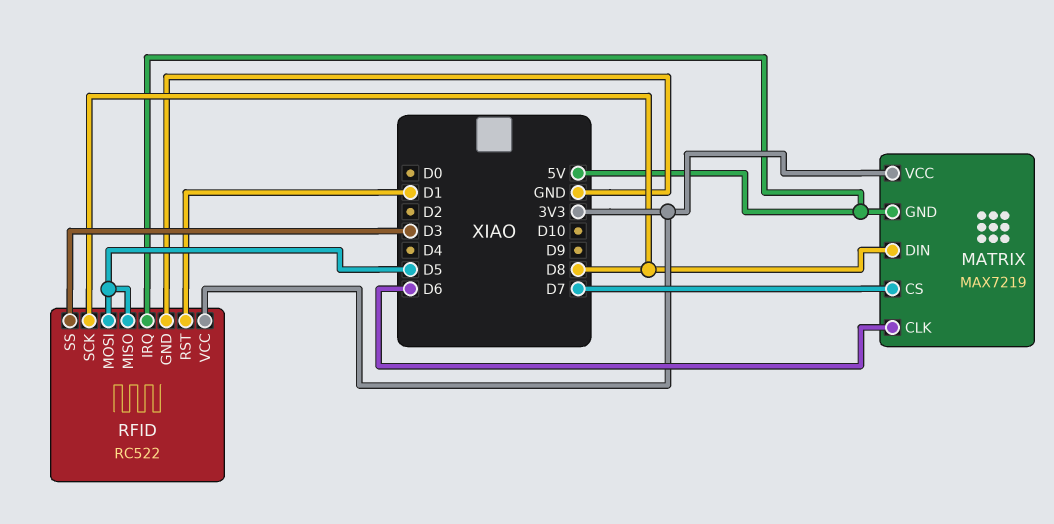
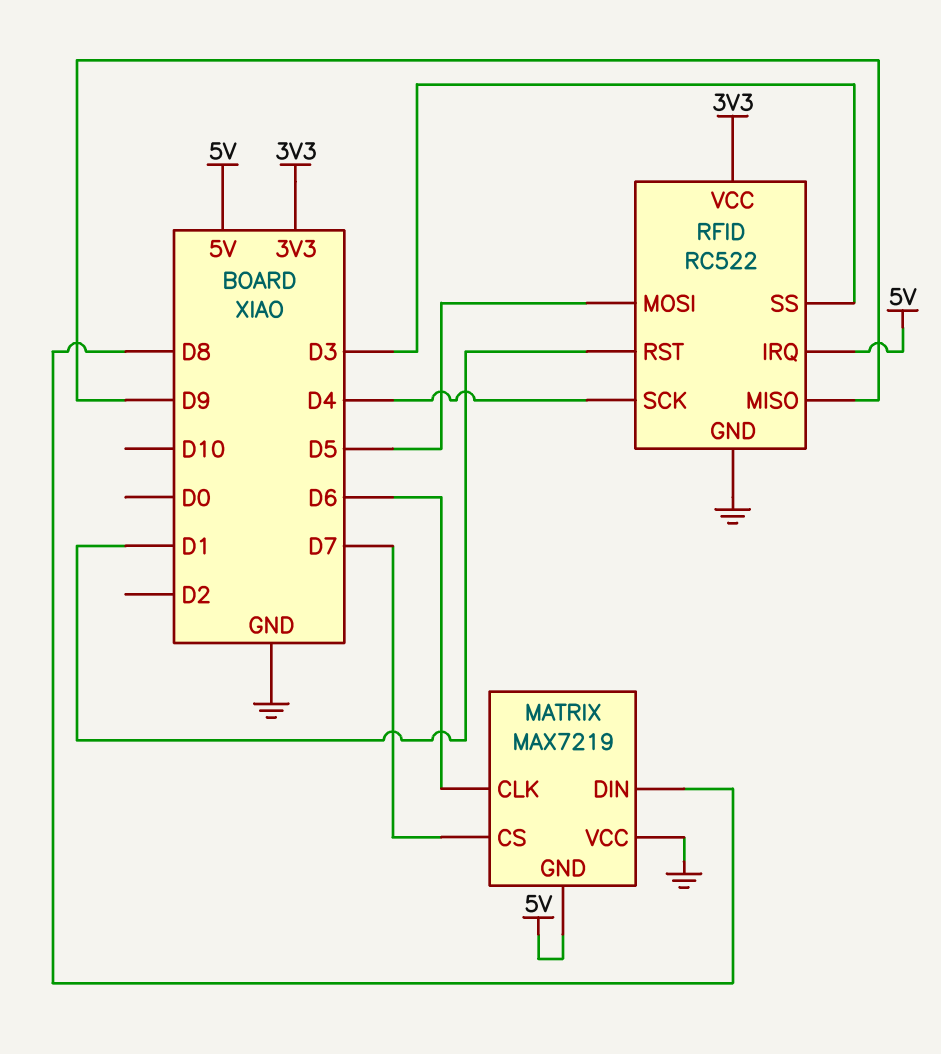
MATRIX pin VCC: 3V3 -> GND
RFID pin MISO: D5 -> D9
RFID pin SCK: D8 -> D4

